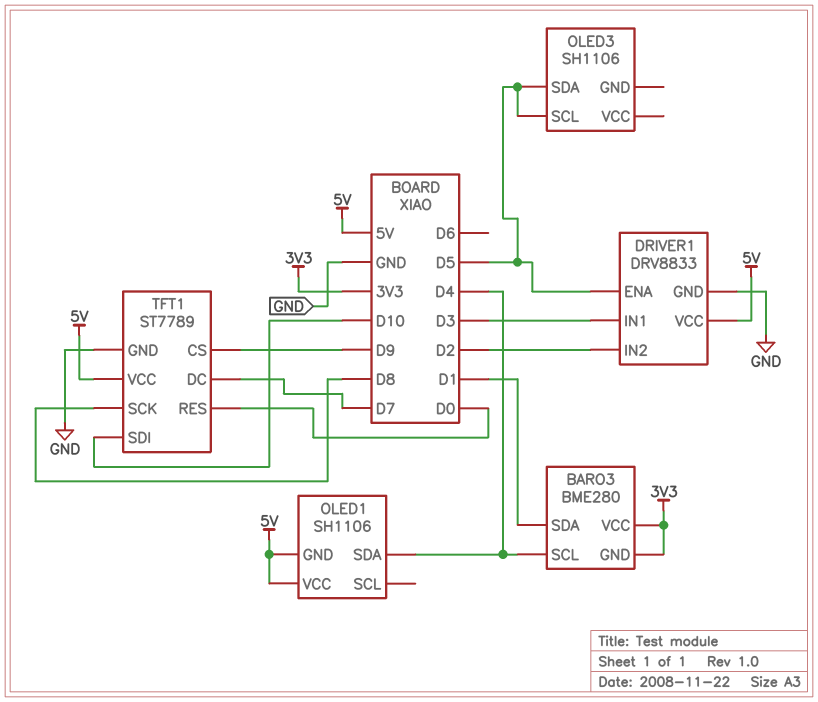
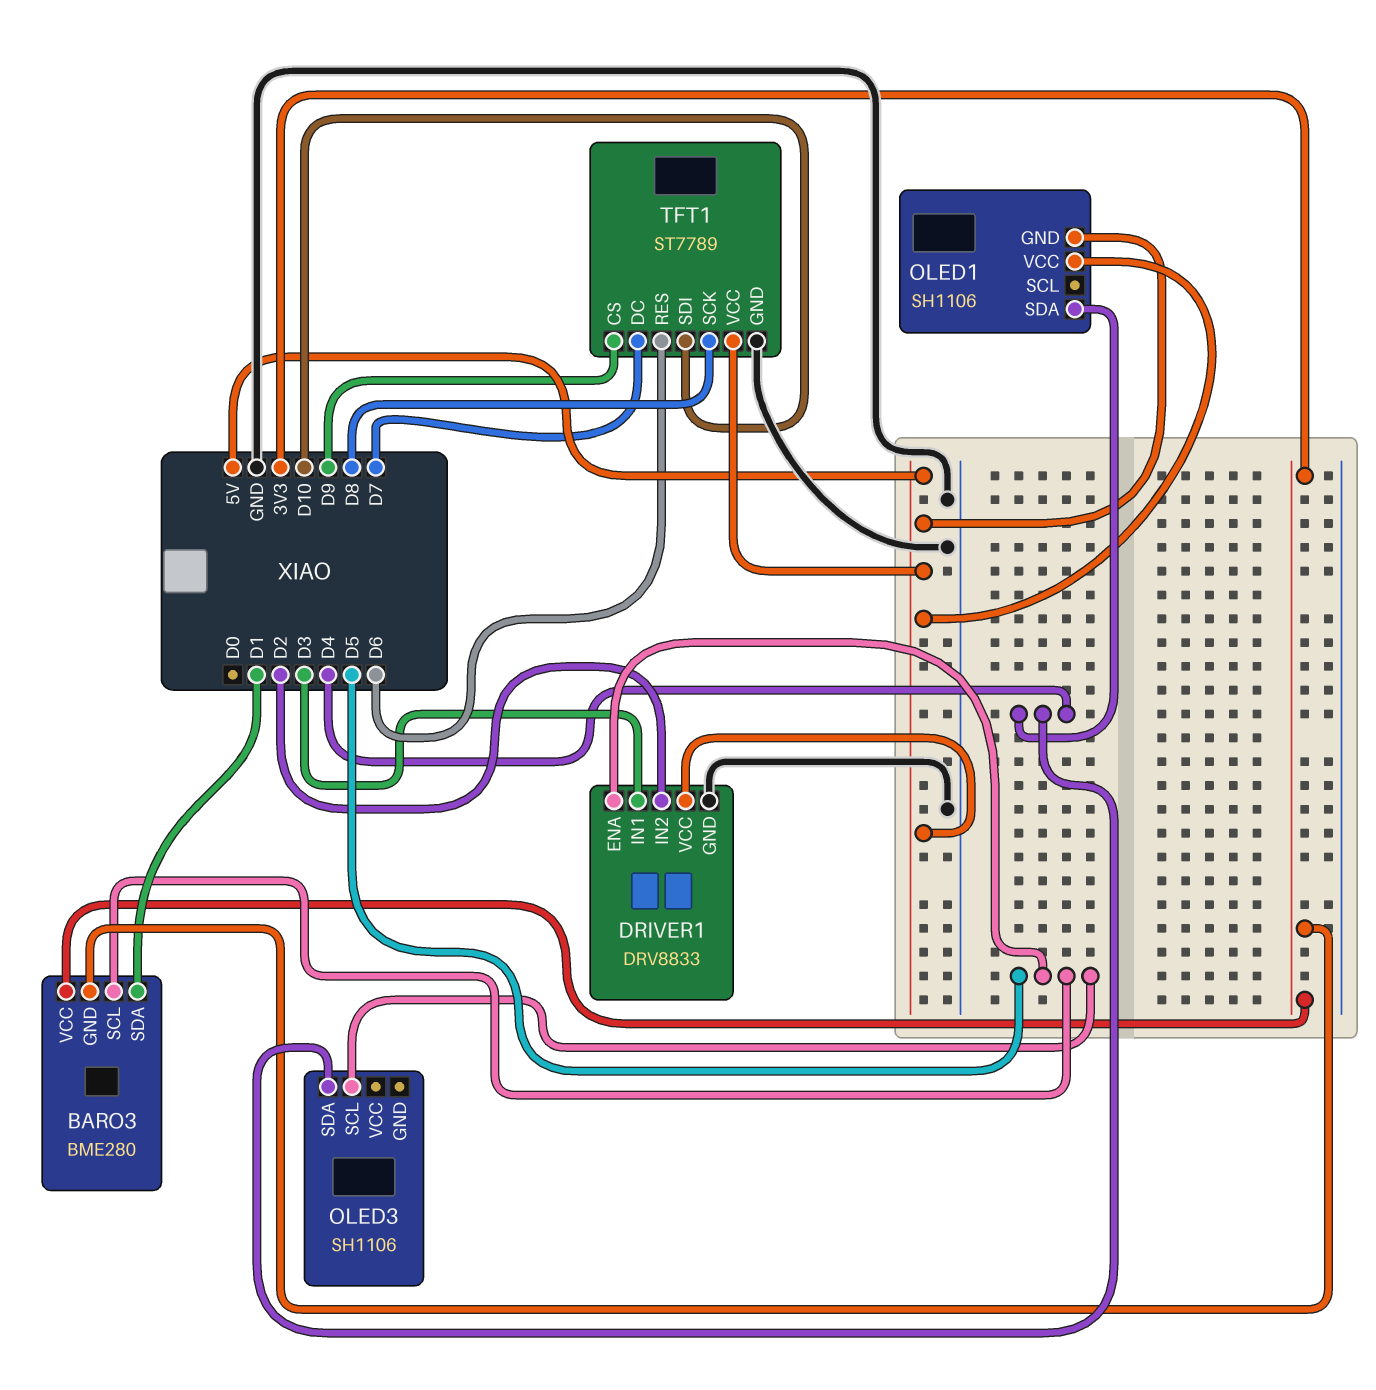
BARO3 pin SCL: D4 -> D5
OLED3 pin SDA: D5 -> D4
TFT1 pin RES: D0 -> D6

